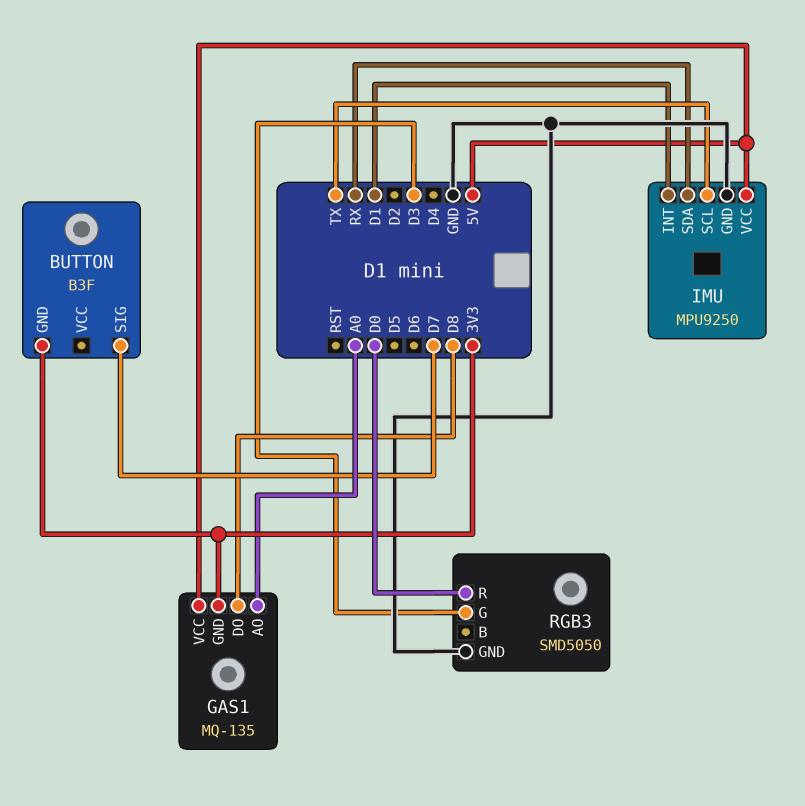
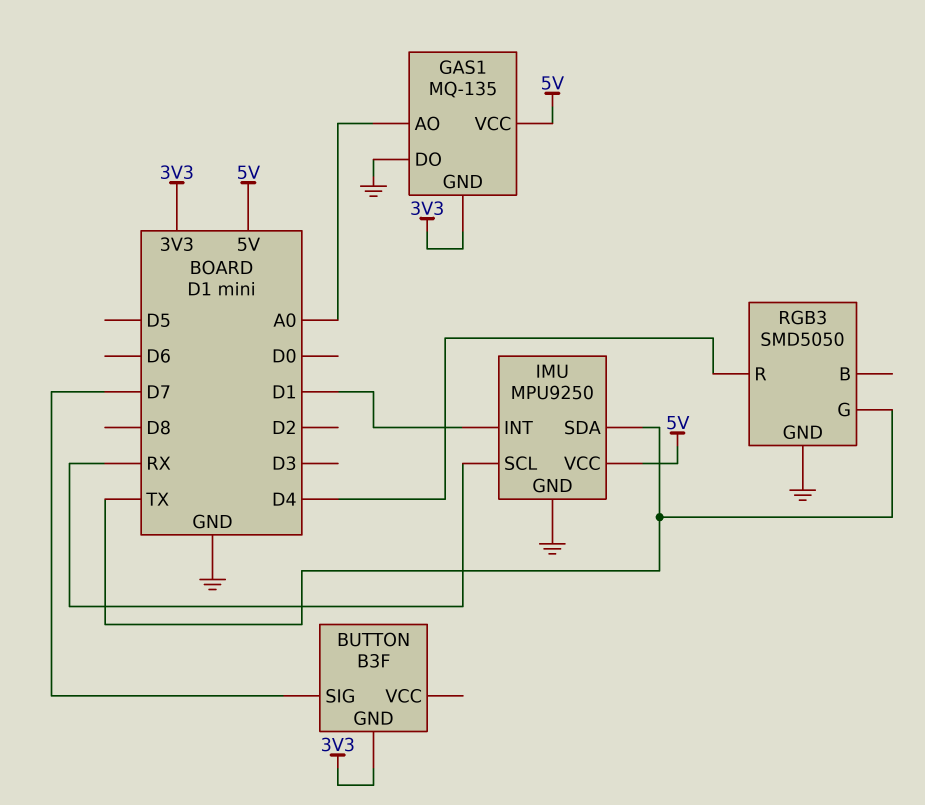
GAS1 pin DO: D8 -> GND
IMU pin SCL: TX -> RX
IMU pin SDA: RX -> TX
RGB3 pin G: D3 -> TX
RGB3 pin R: D0 -> D4

